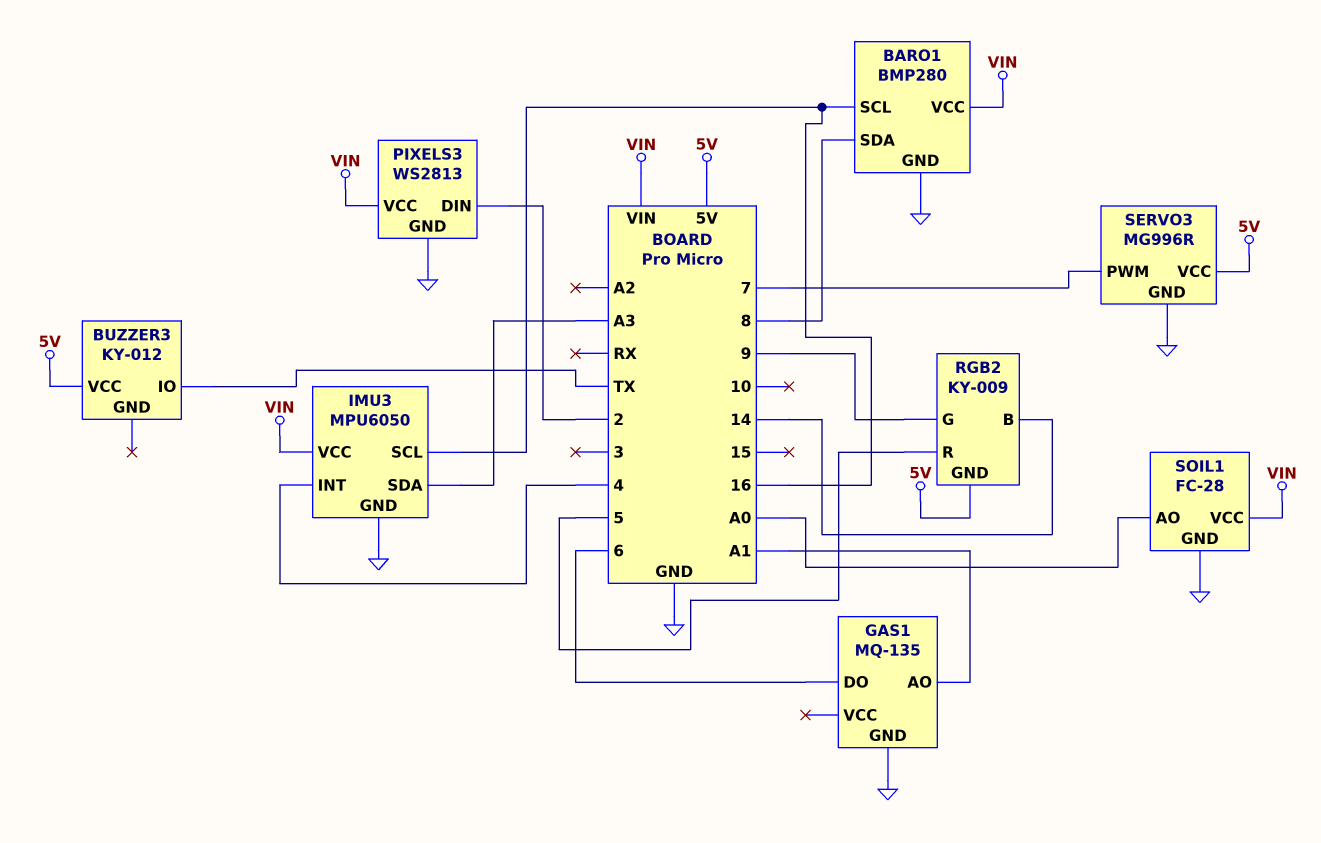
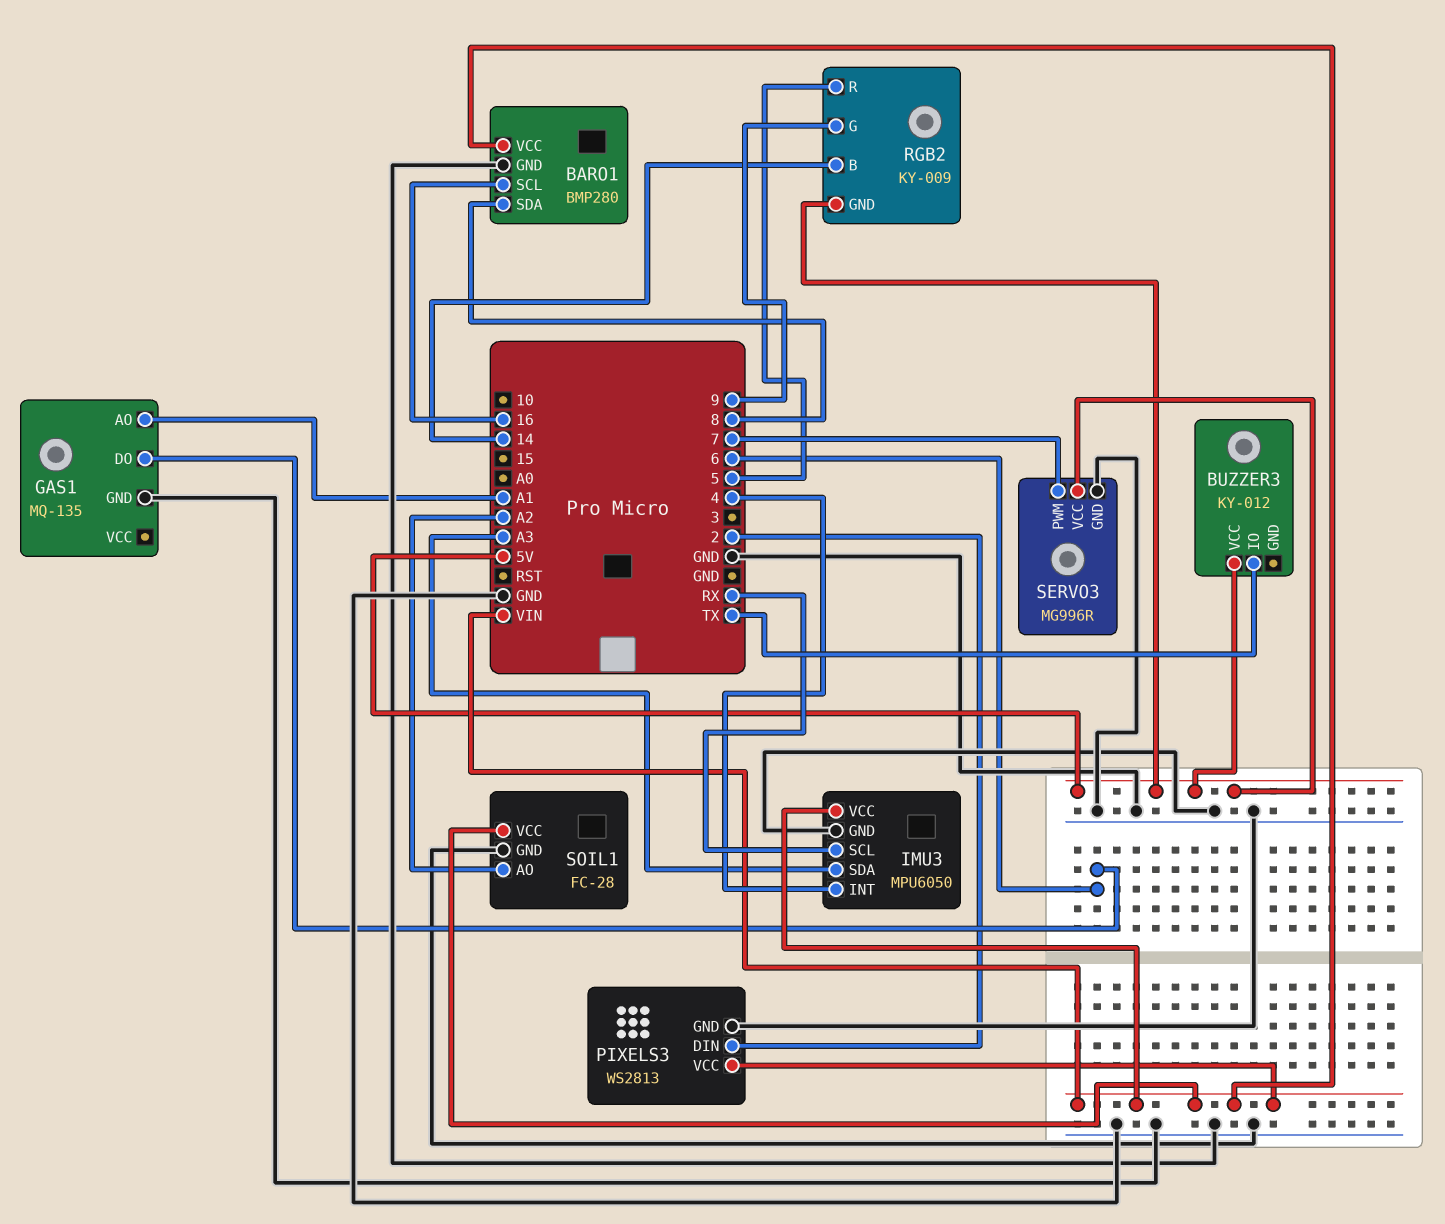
IMU3 pin SCL: 16 -> RX
SOIL1 pin AO: A0 -> A2

